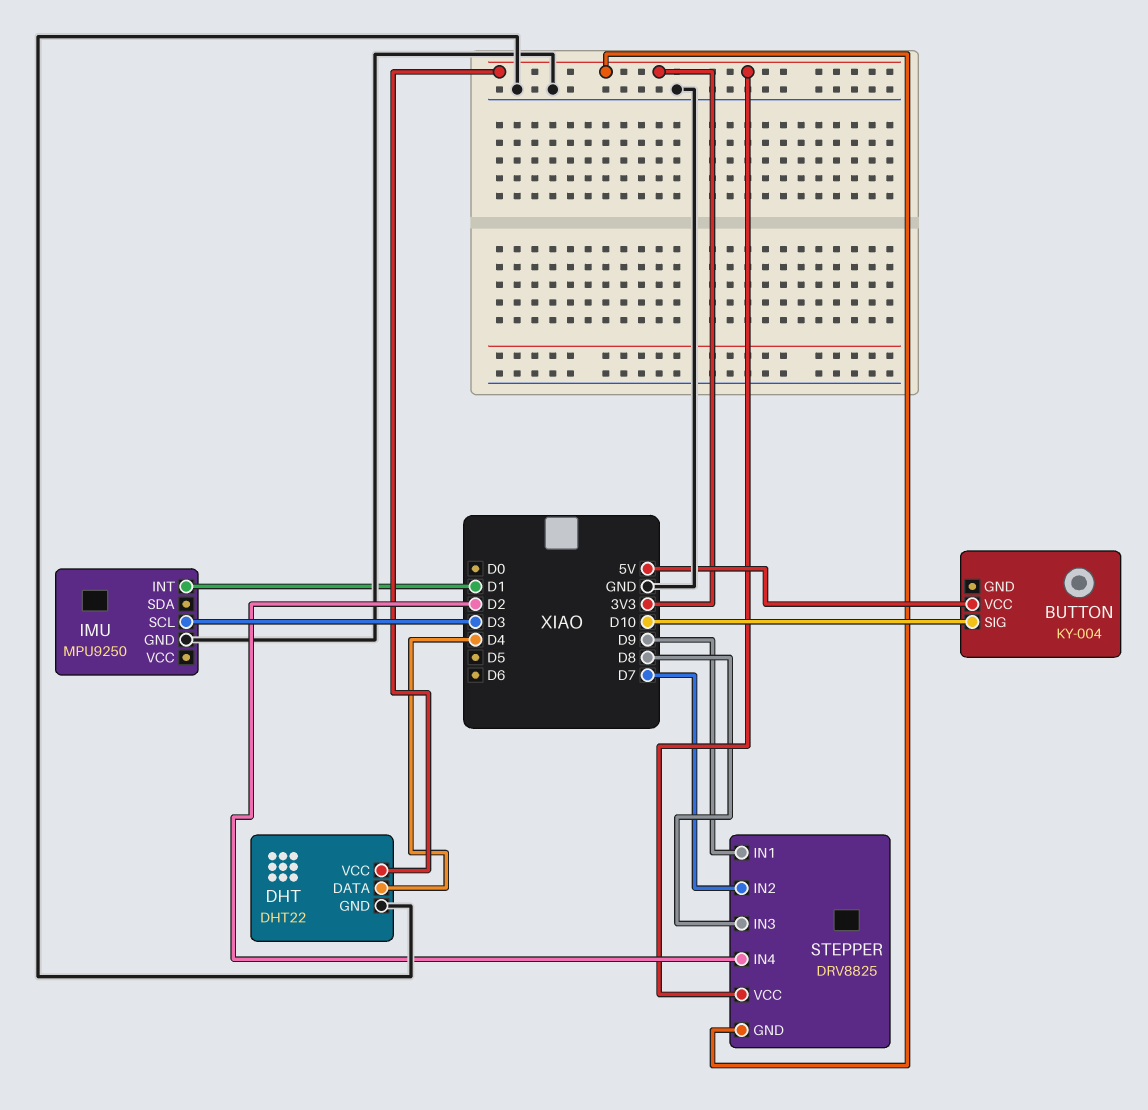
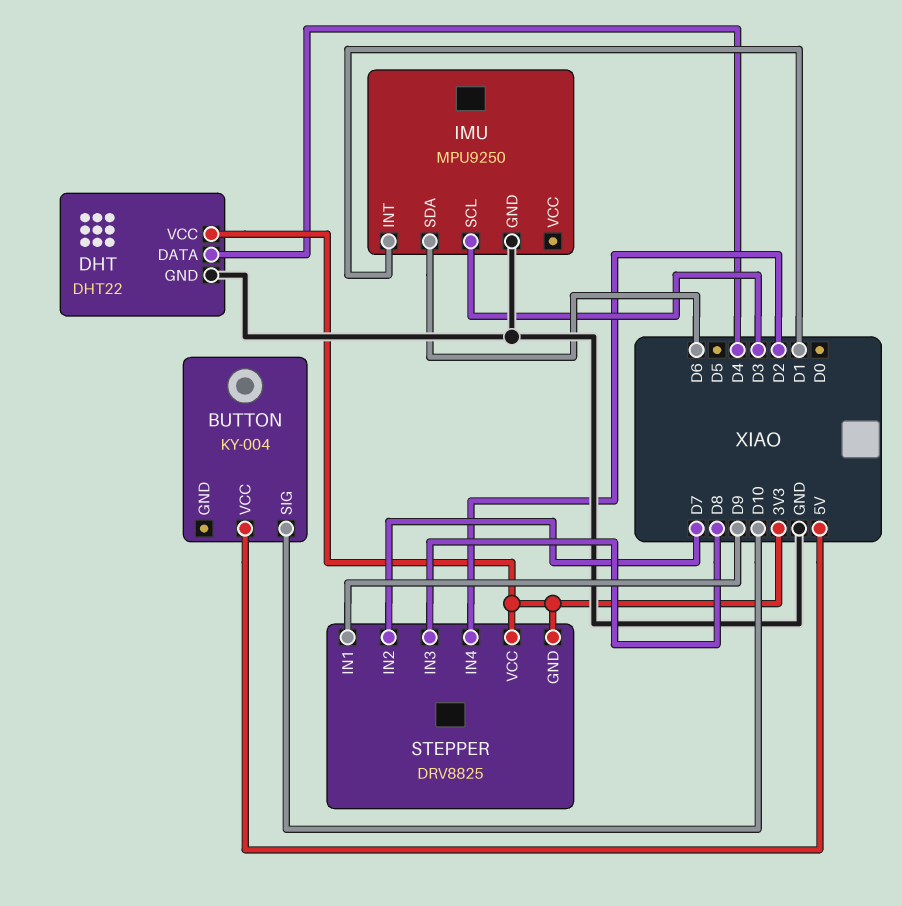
IMU pin SDA: none -> D6

